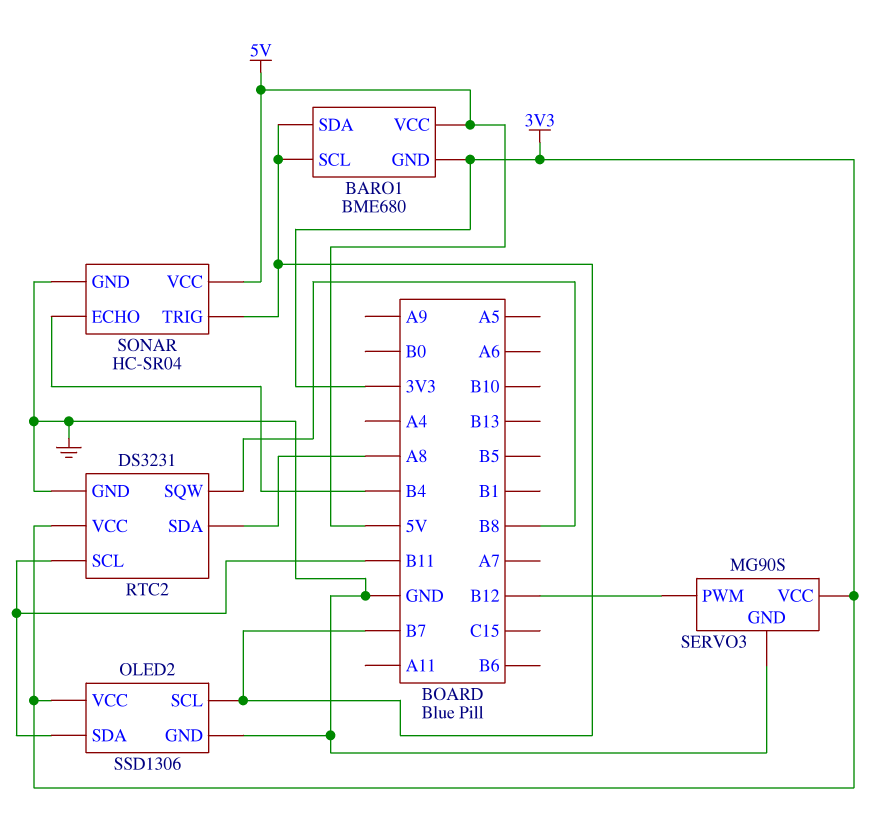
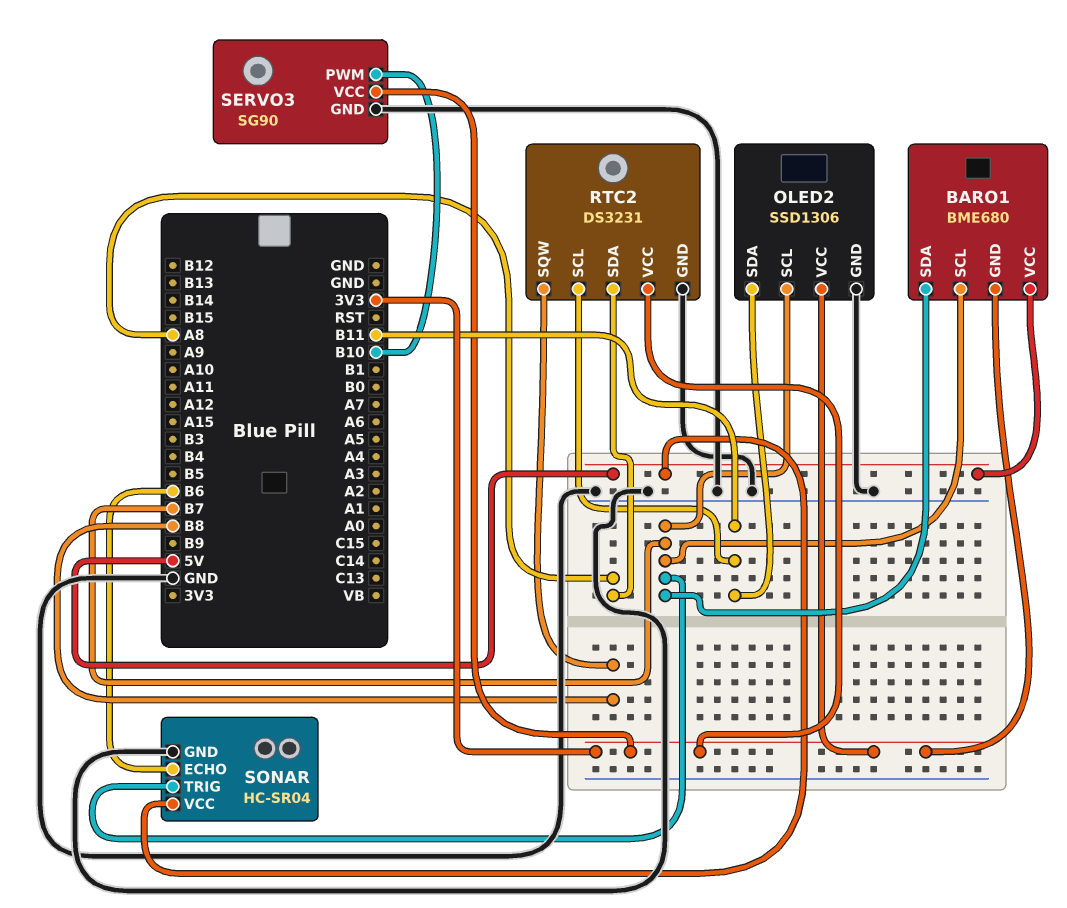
SERVO3: MG90S -> SG90
SERVO3 pin PWM: B12 -> B10
SONAR pin ECHO: B4 -> B6

